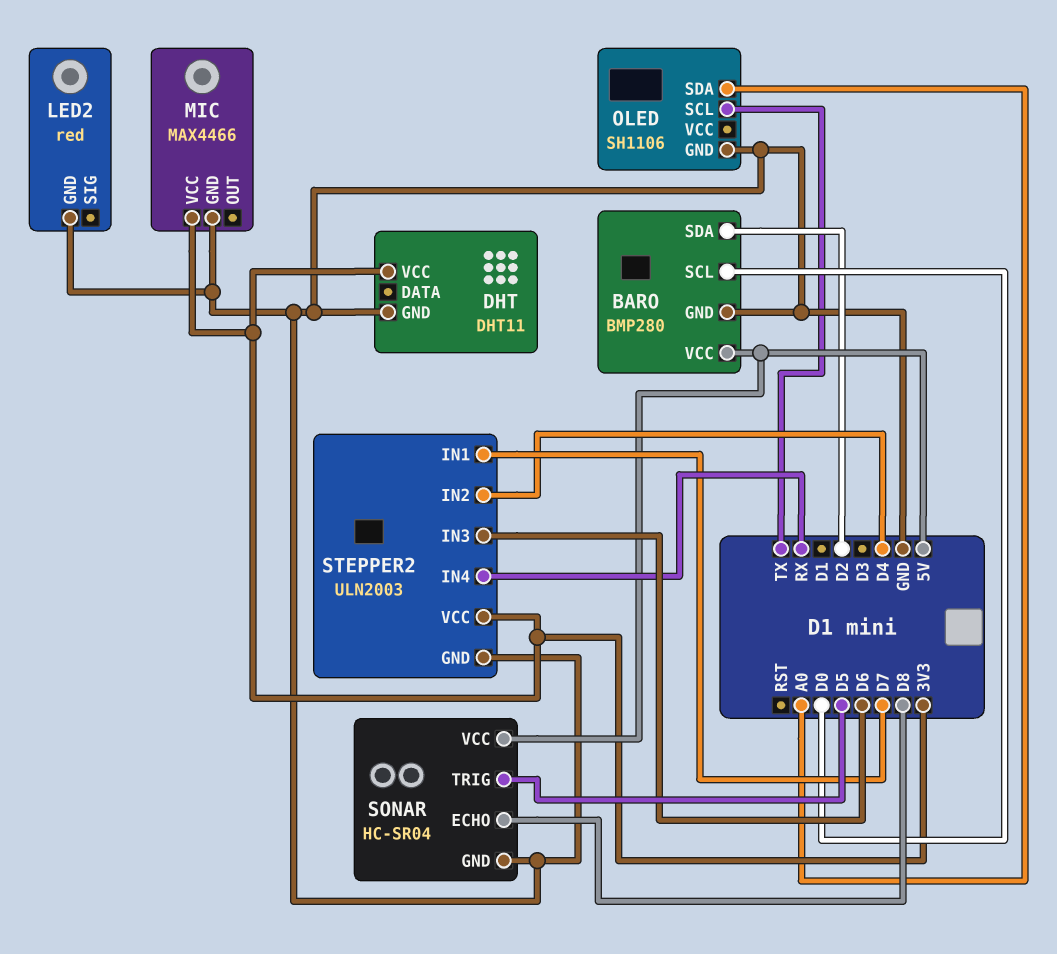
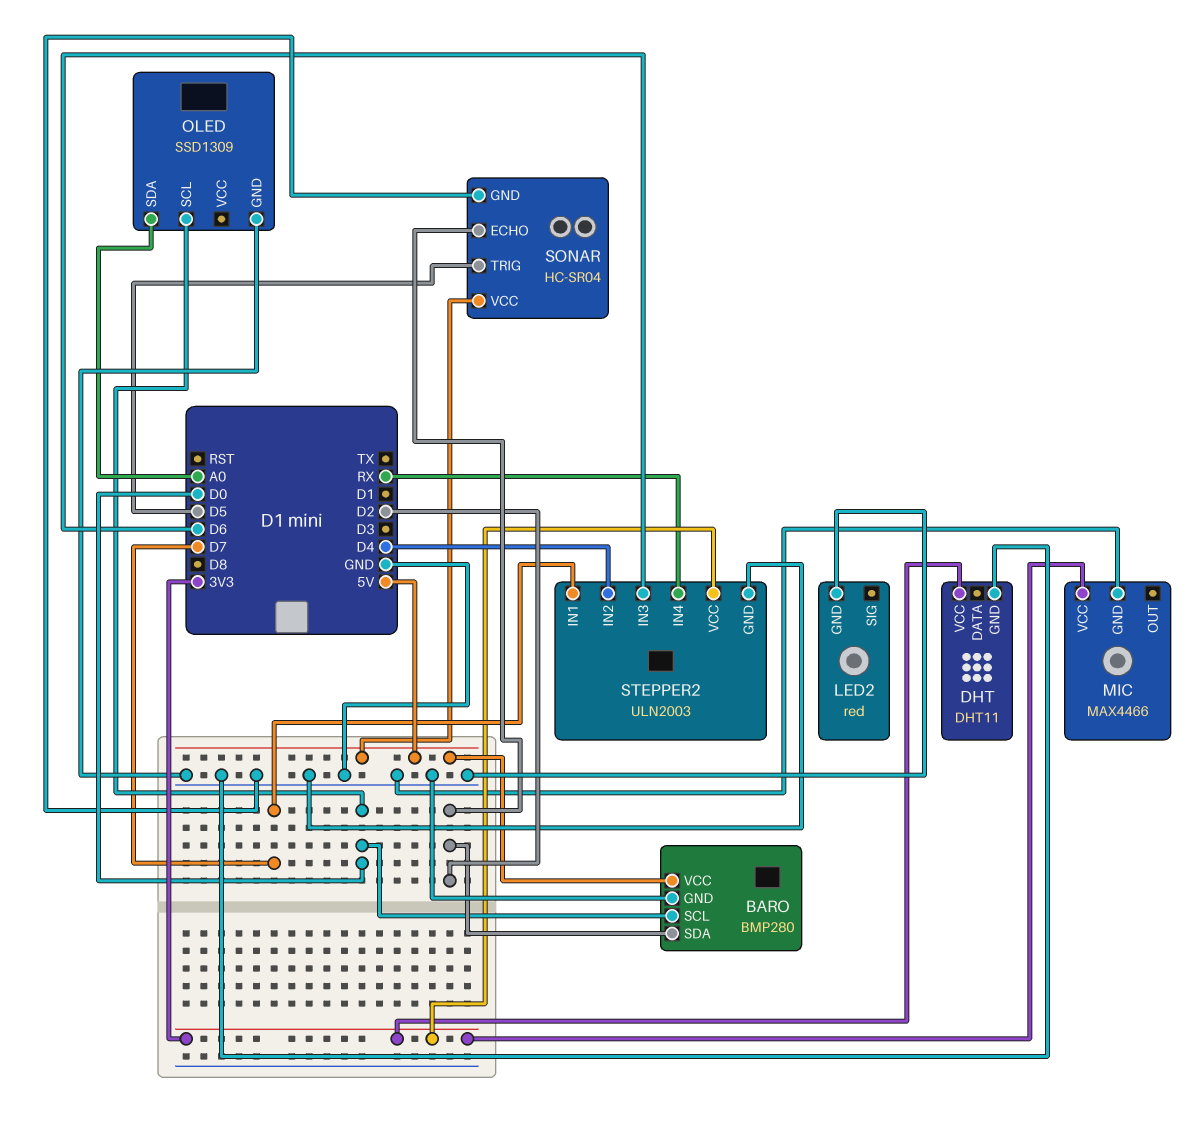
OLED: SH1106 -> SSD1309
OLED pin SCL: TX -> D0
SONAR pin ECHO: D8 -> D2

